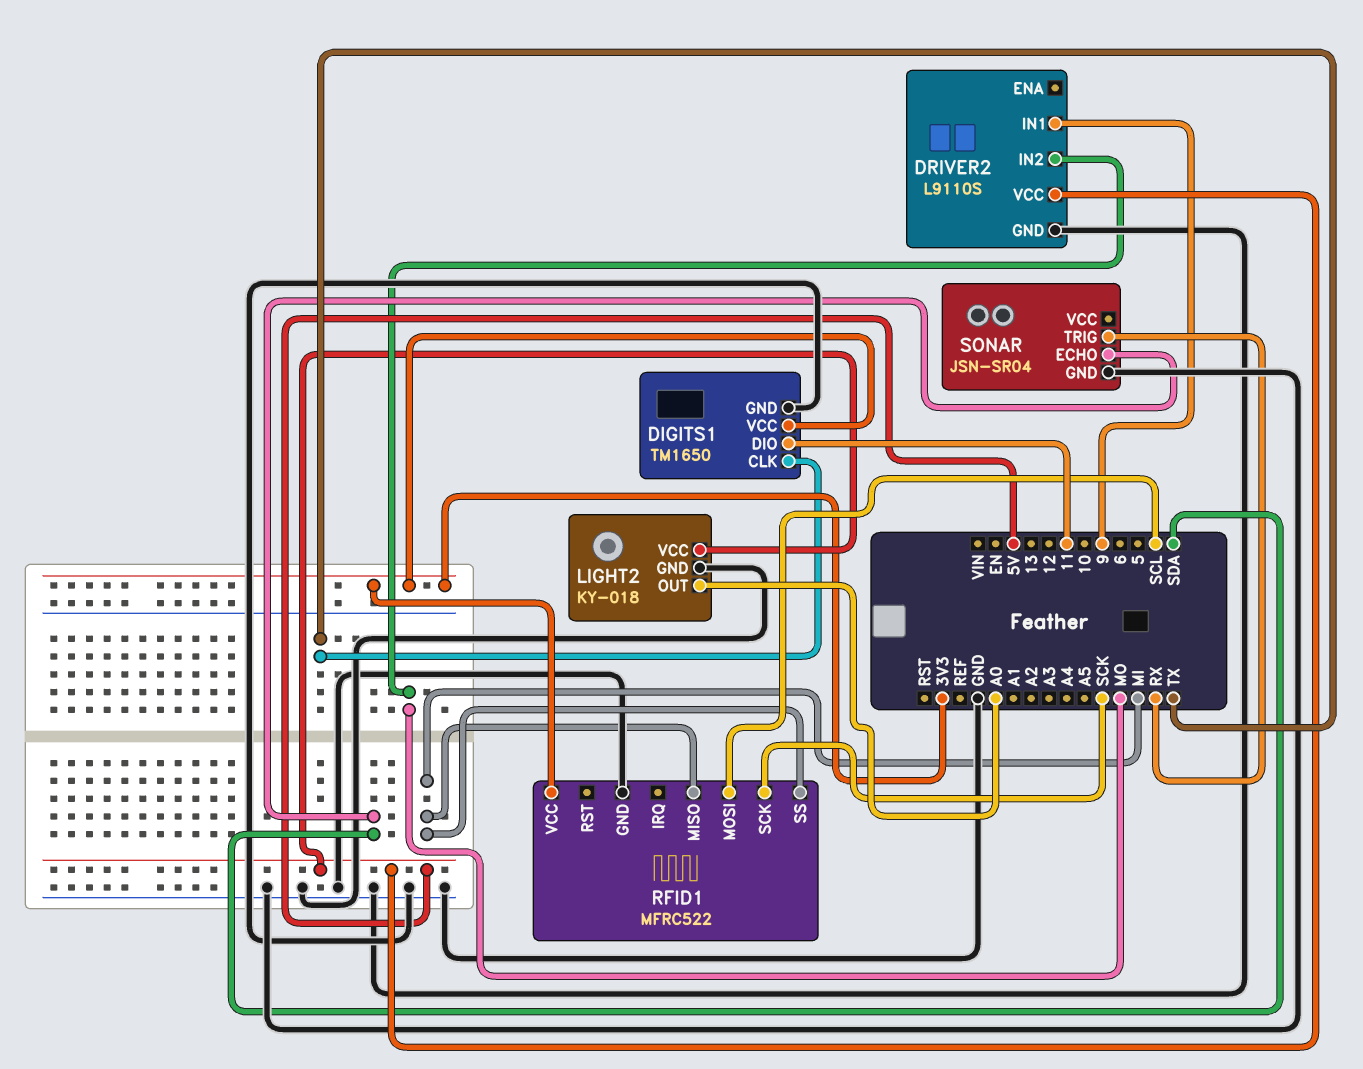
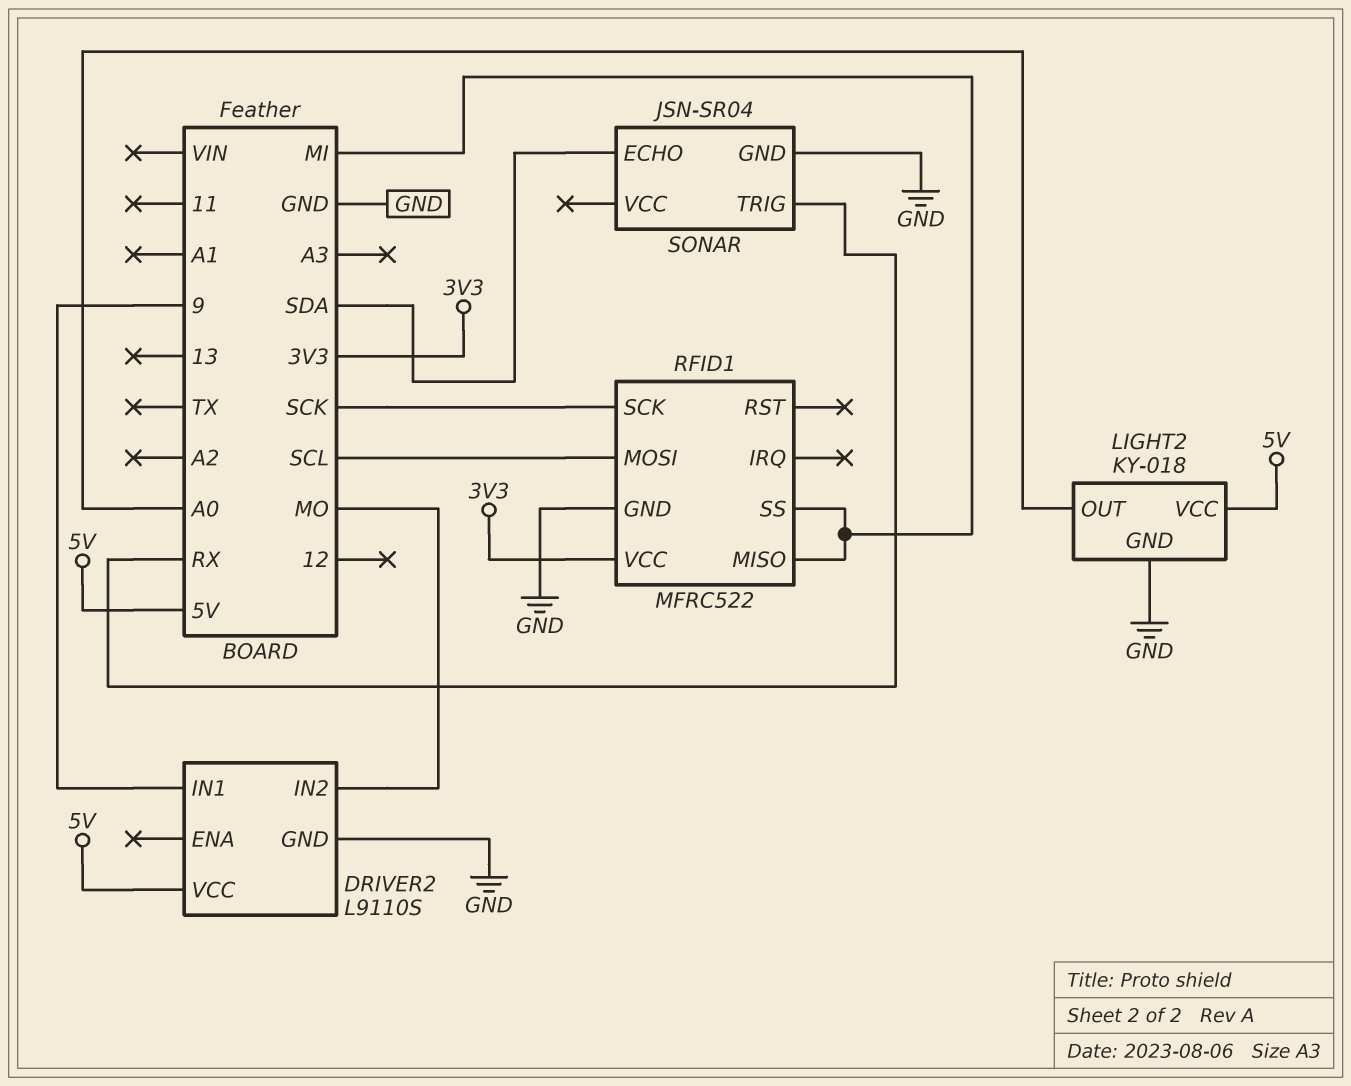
DIGITS1: TM1650 -> none
DIGITS1 pin CLK: TX -> none
DIGITS1 pin DIO: 11 -> none
DIGITS1 pin GND: GND -> none
DIGITS1 pin VCC: 3V3 -> none

